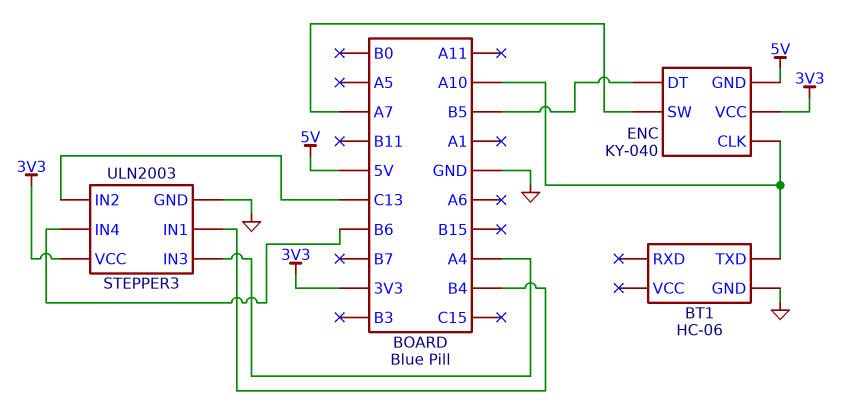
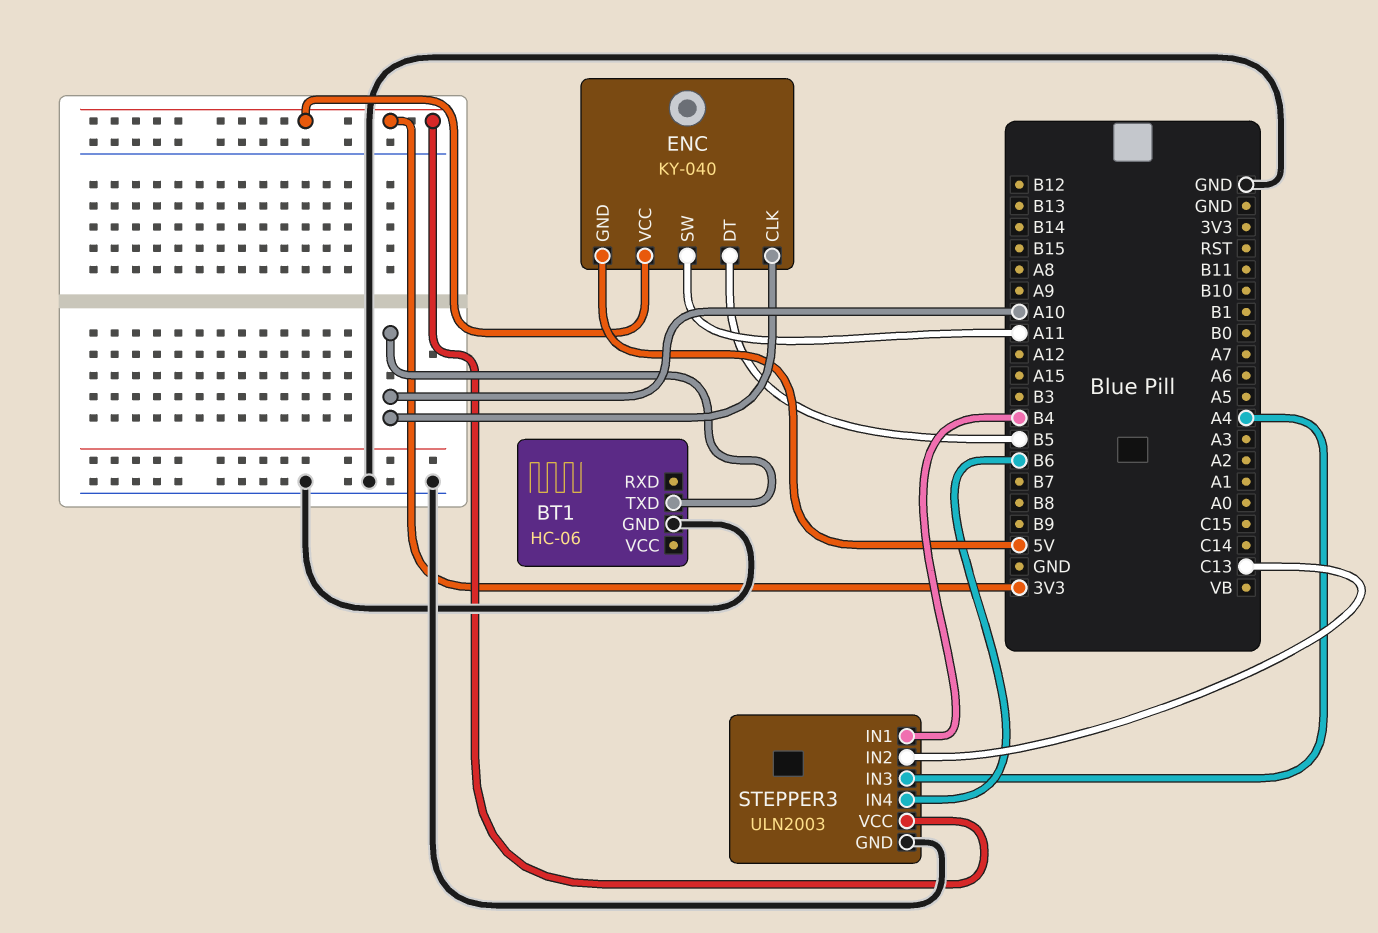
ENC pin SW: A7 -> A11

